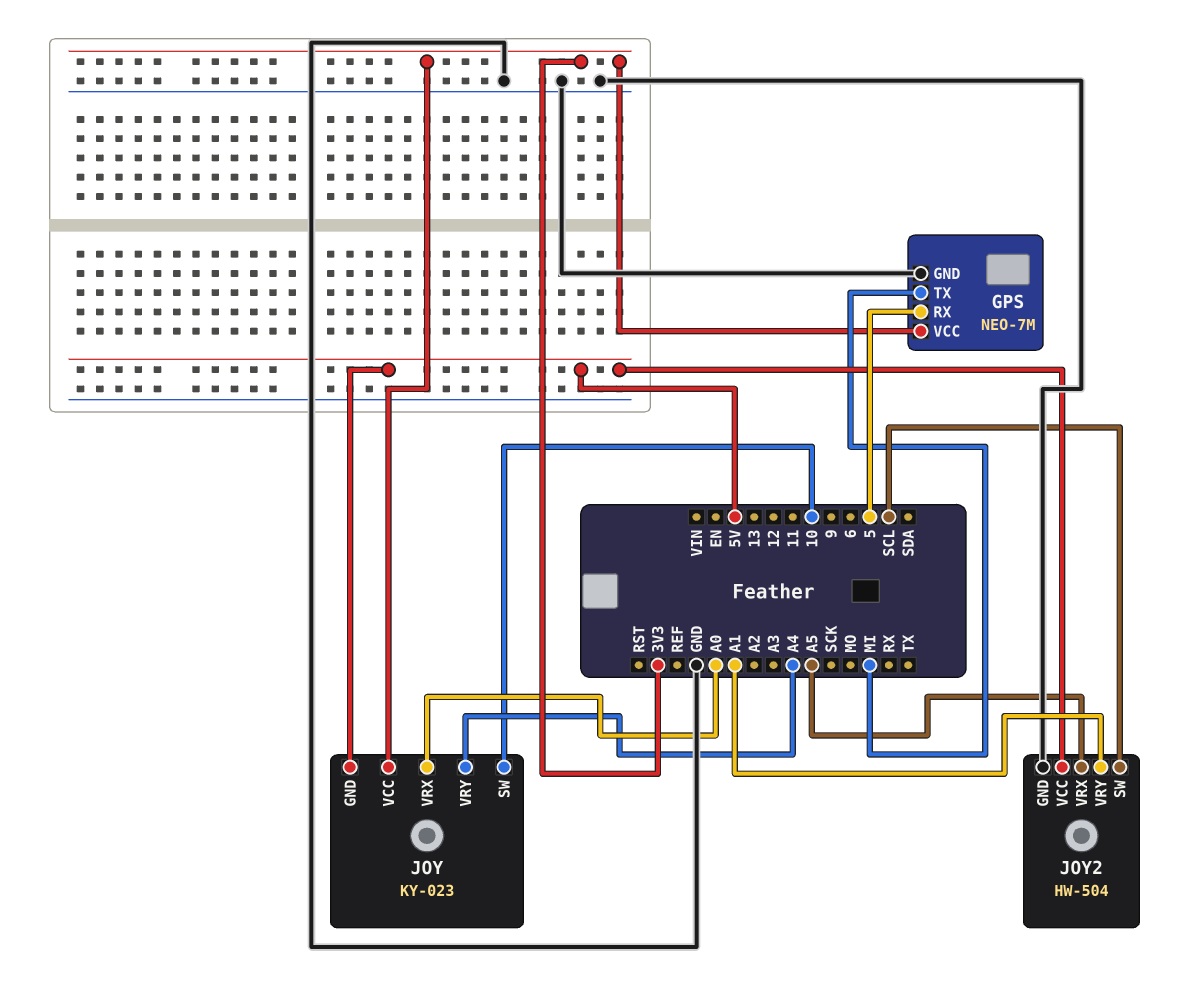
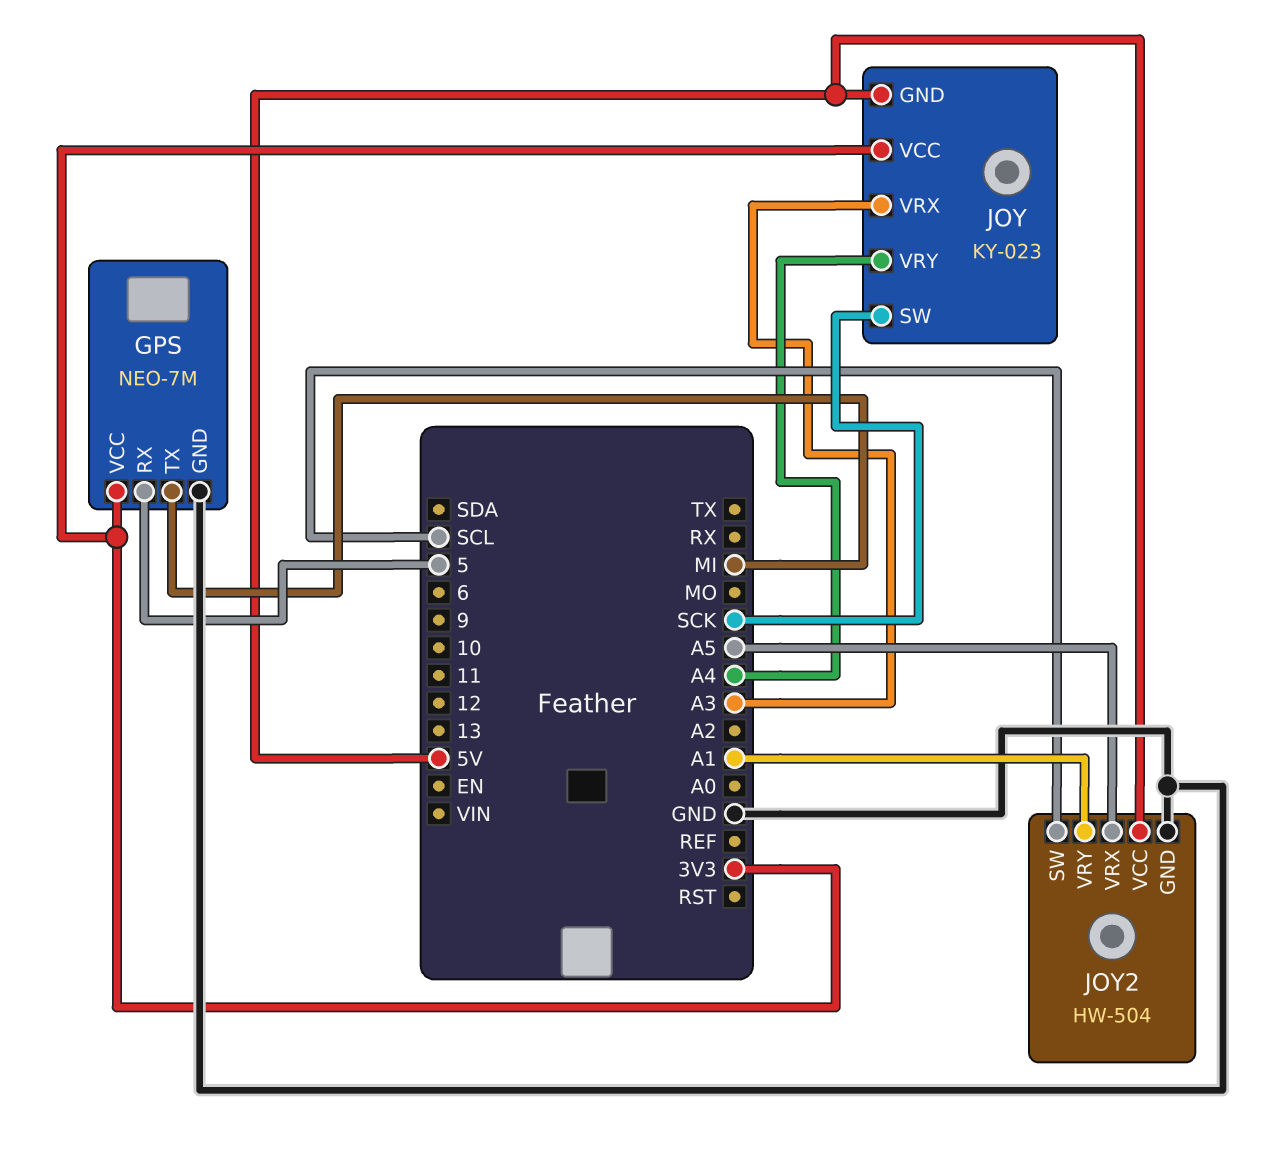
JOY pin SW: 10 -> SCK
JOY pin VRX: A0 -> A3

